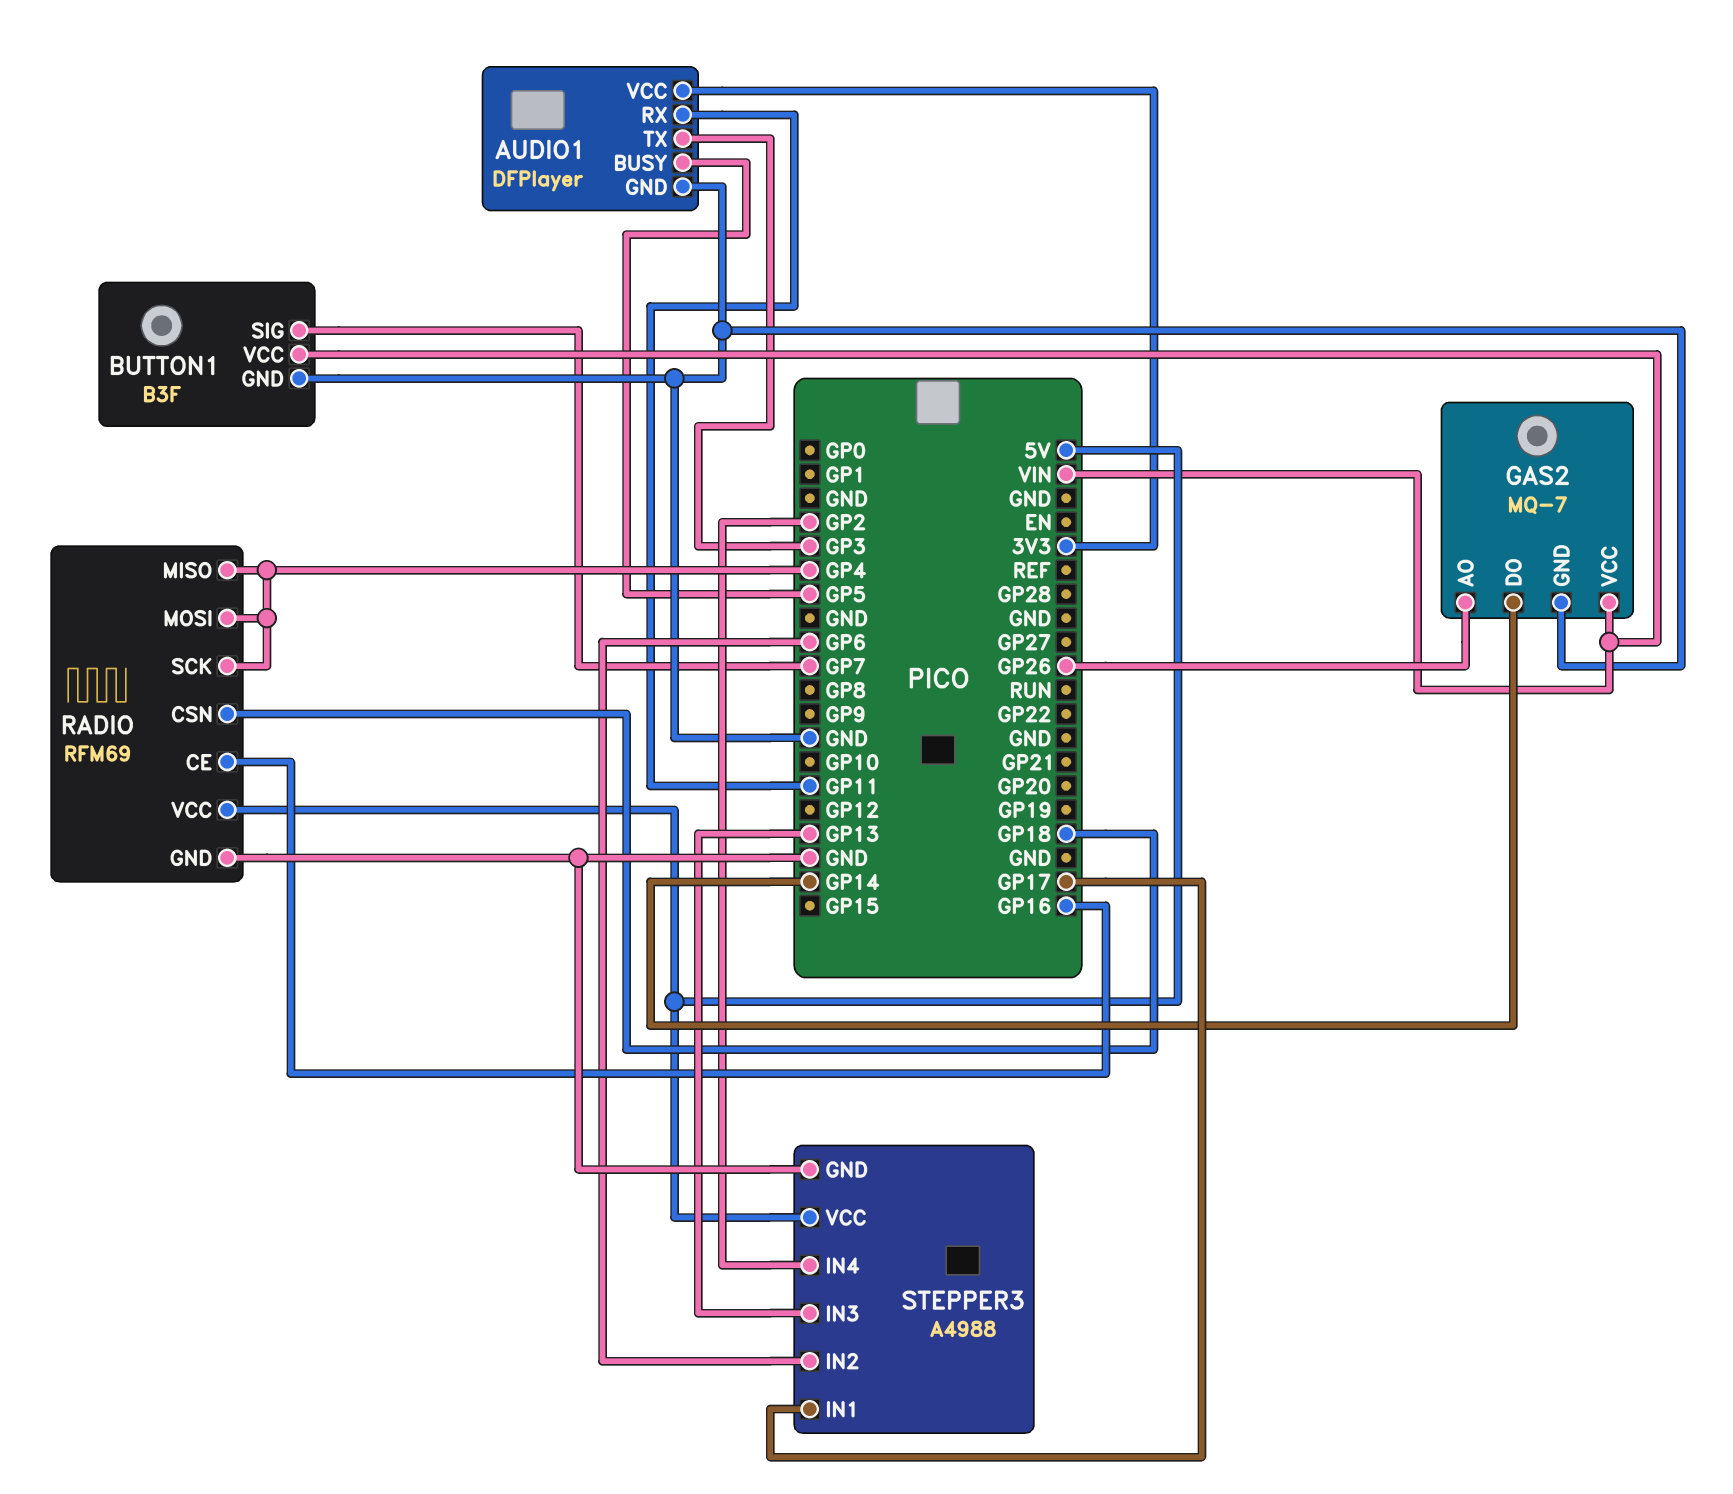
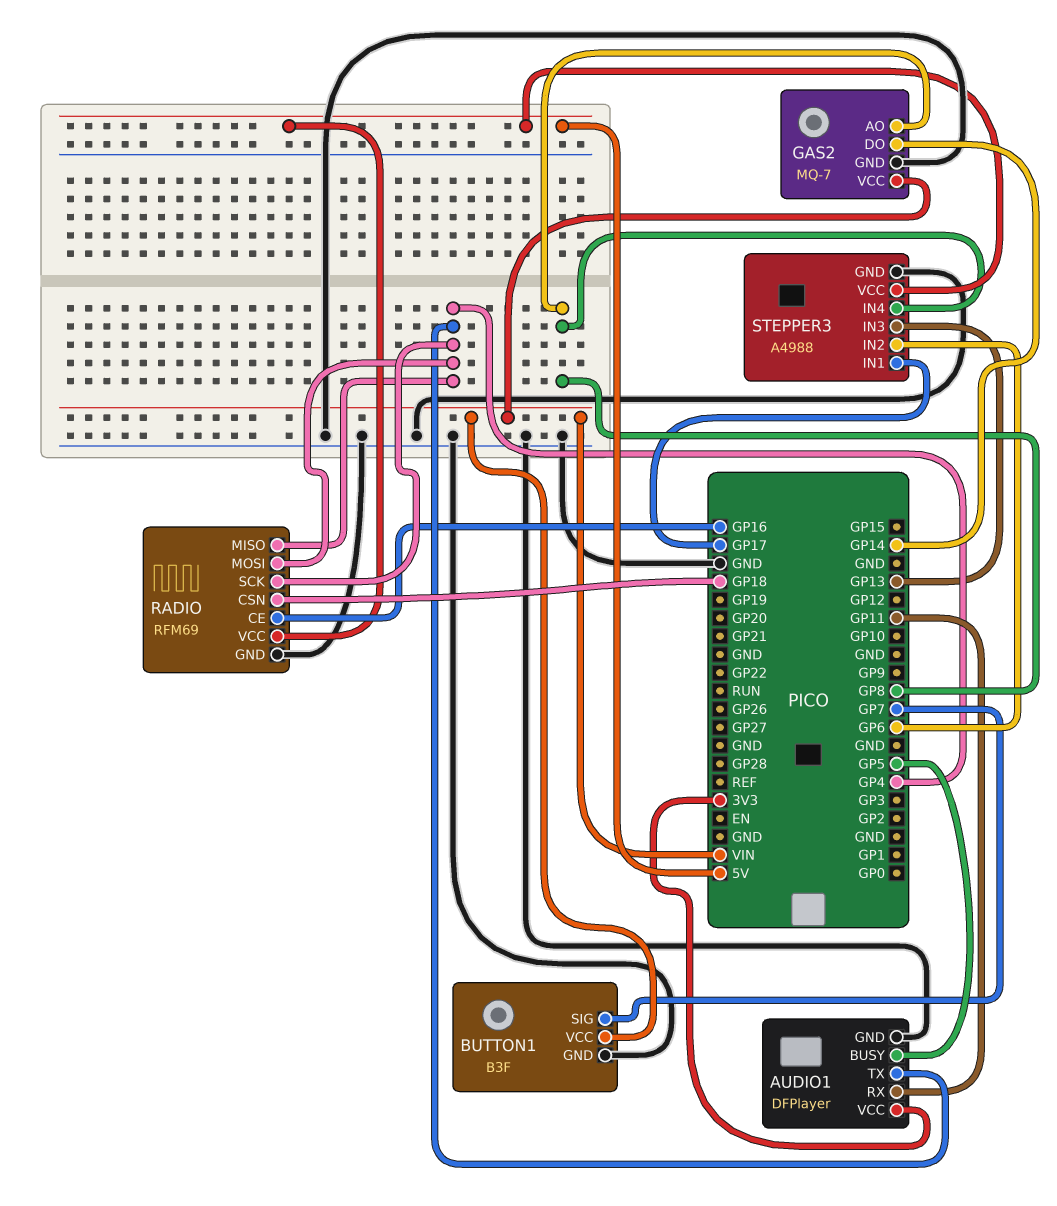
AUDIO1 pin TX: GP3 -> GP4
GAS2 pin AO: GP26 -> GP8
STEPPER3 pin IN4: GP2 -> GP8

